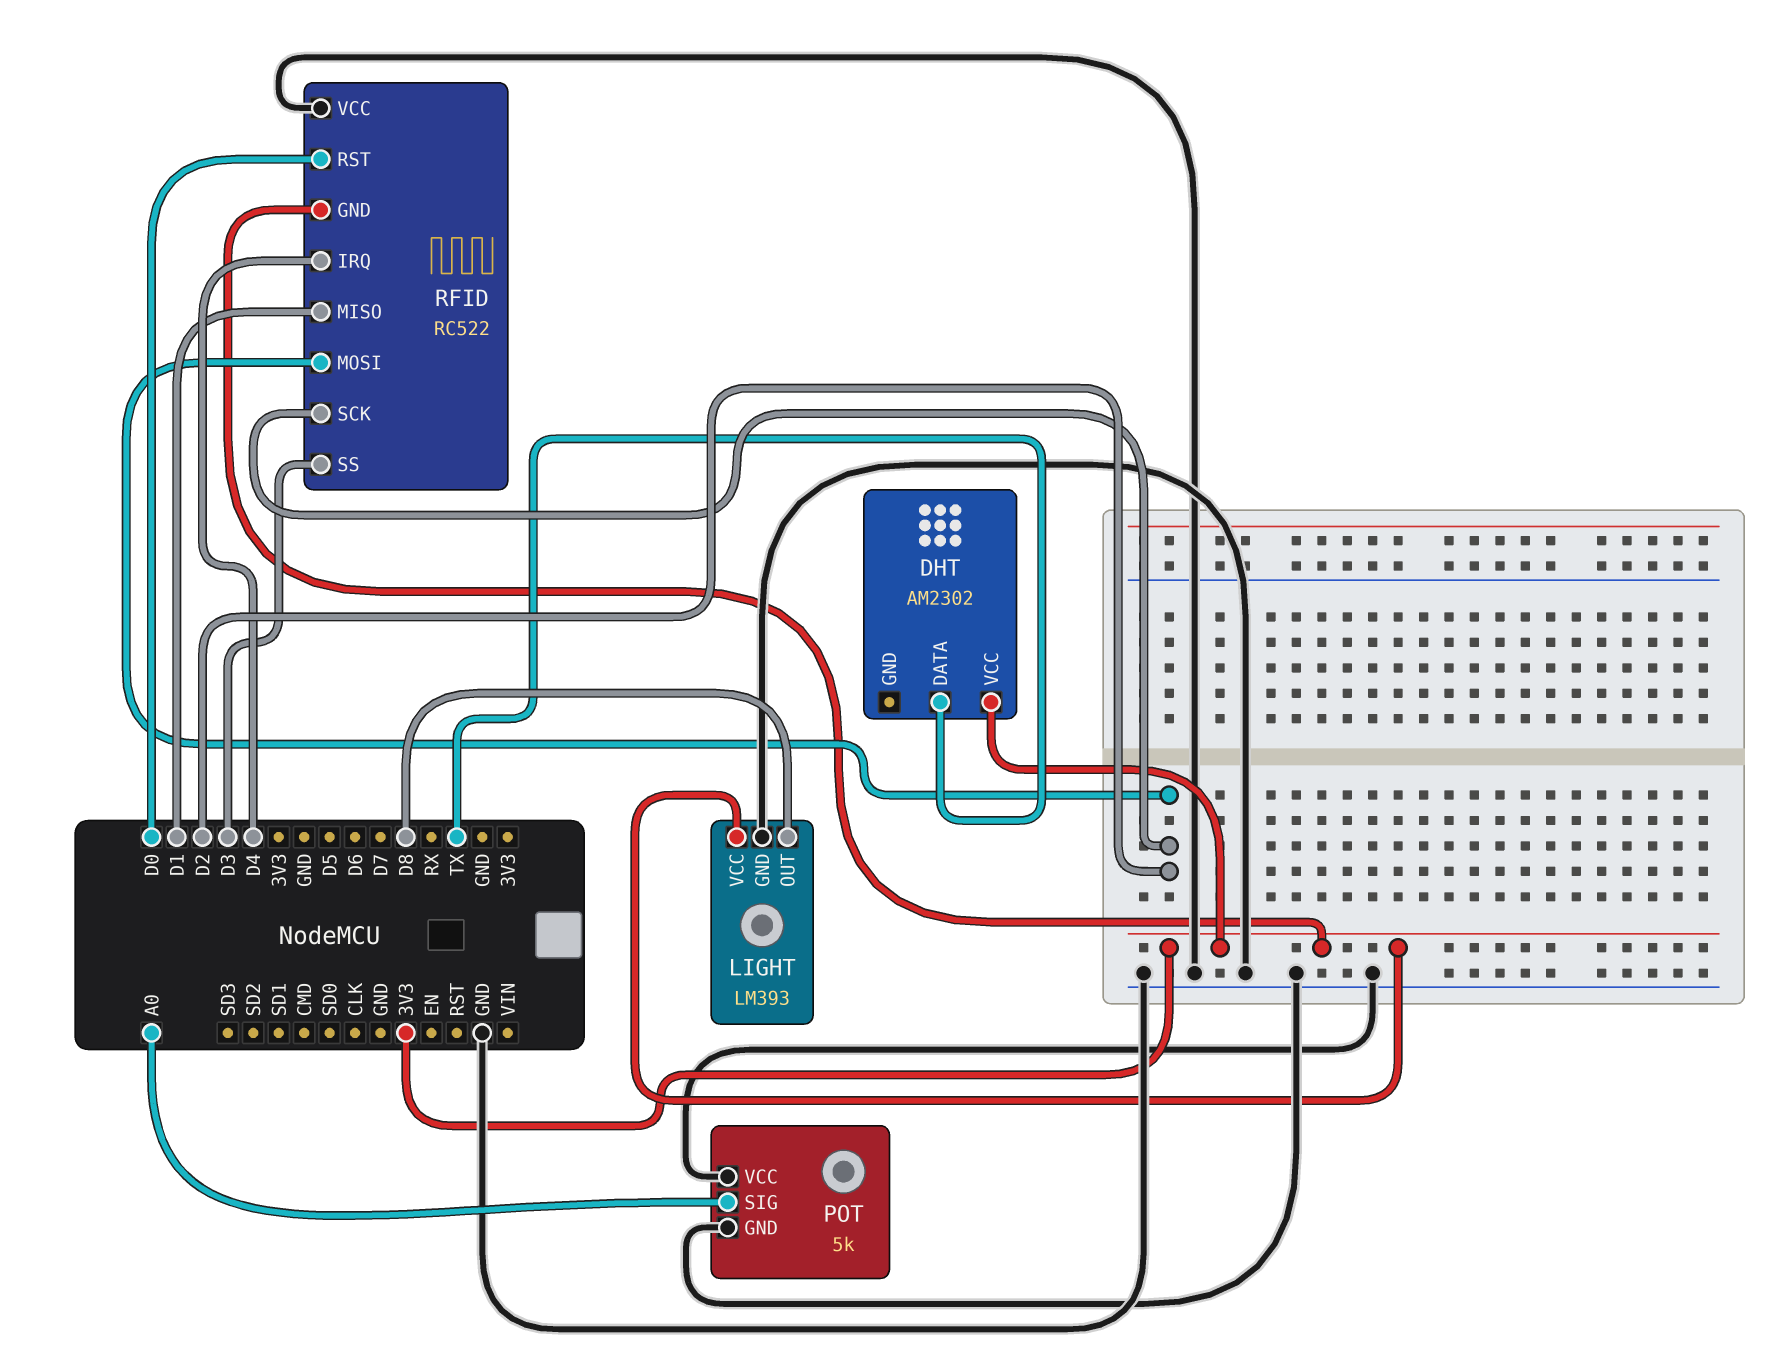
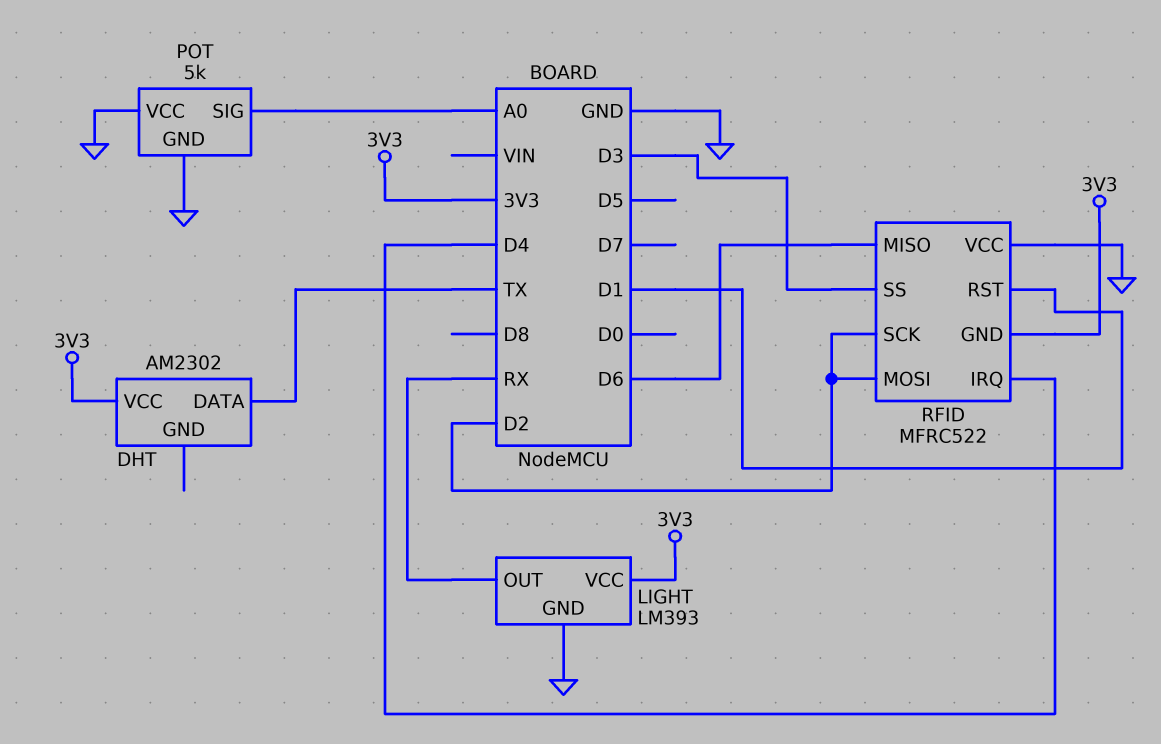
LIGHT pin OUT: D8 -> RX
RFID: RC522 -> MFRC522
RFID pin MISO: D1 -> D6
RFID pin RST: D0 -> D1

